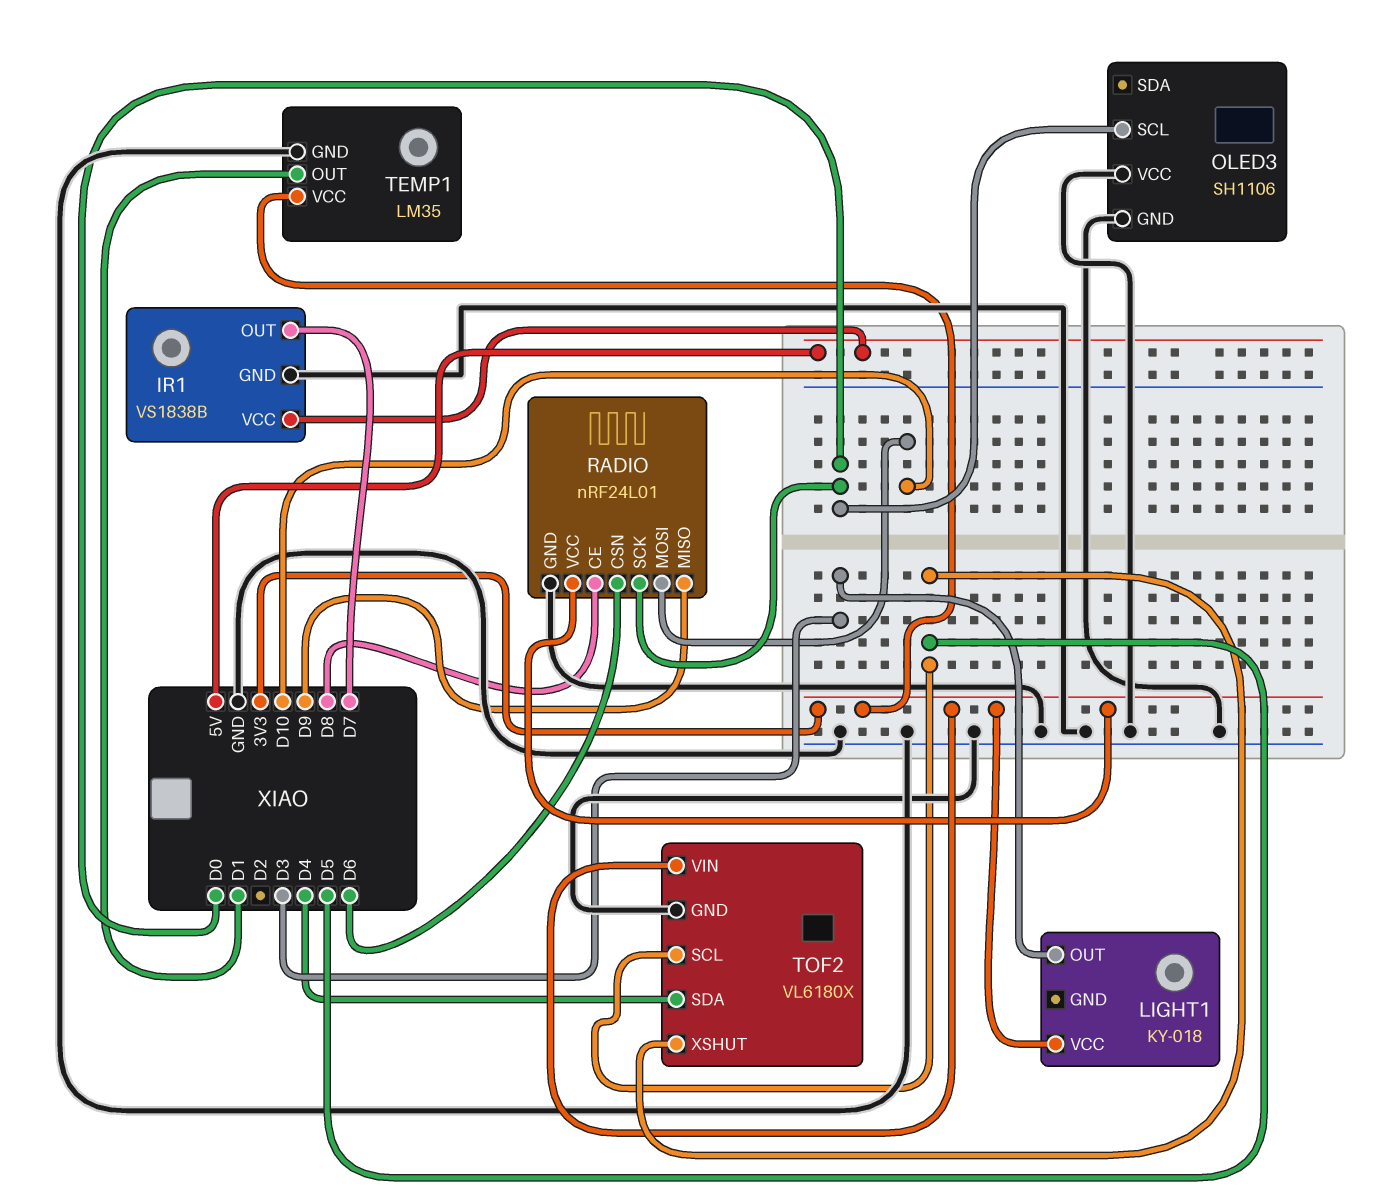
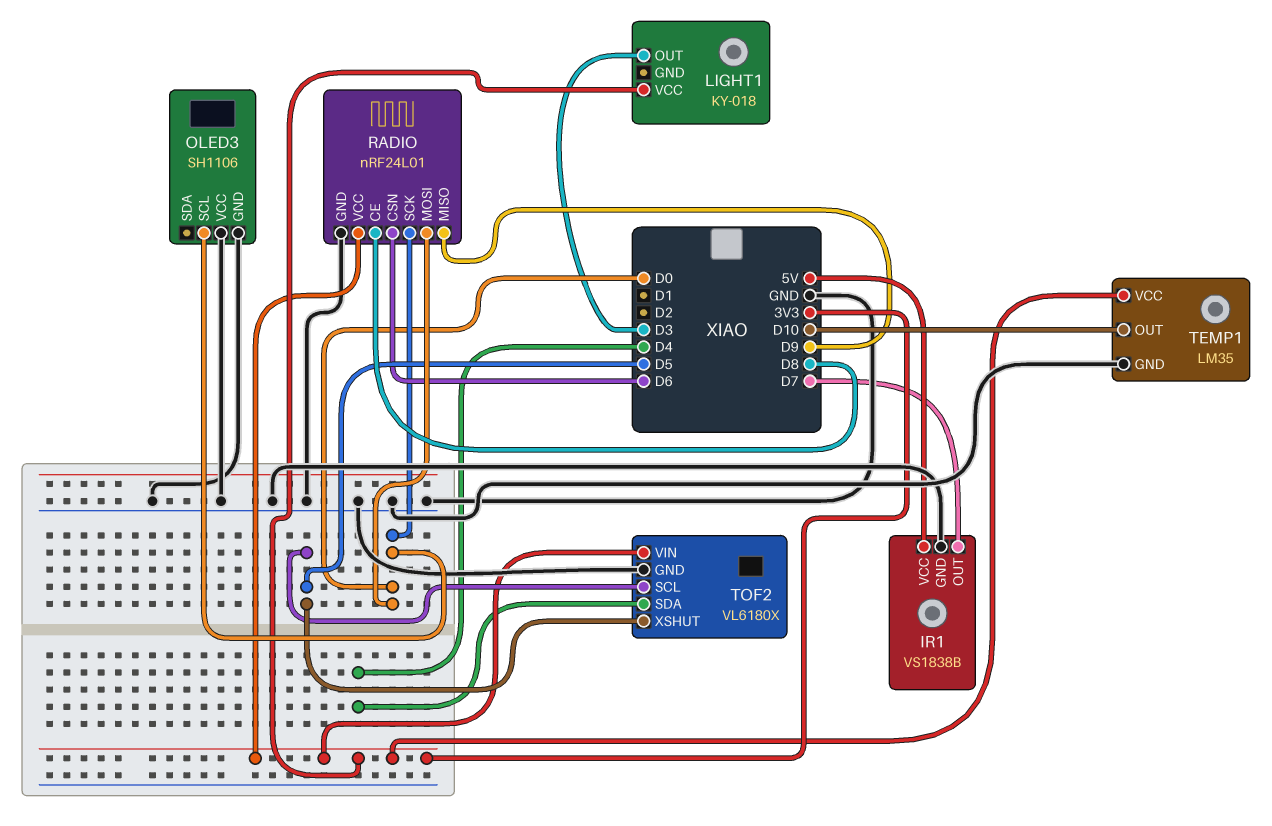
RADIO pin MOSI: D10 -> D0
TEMP1 pin OUT: D1 -> D10

